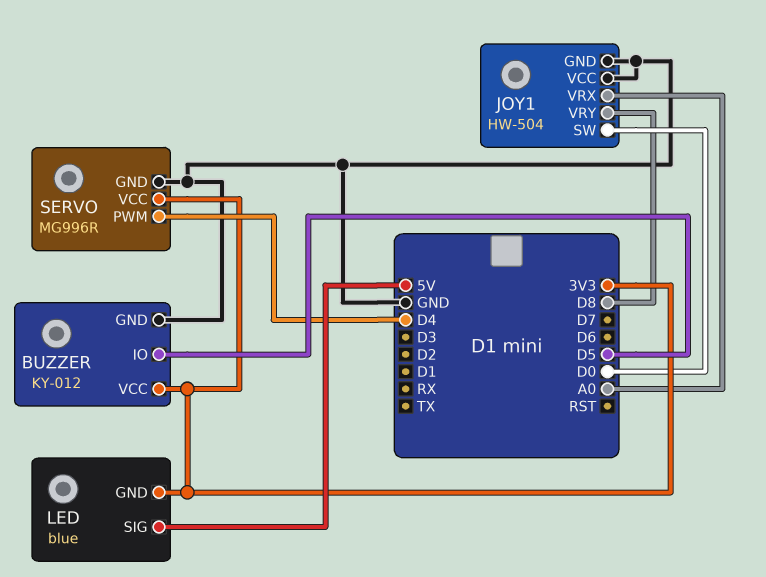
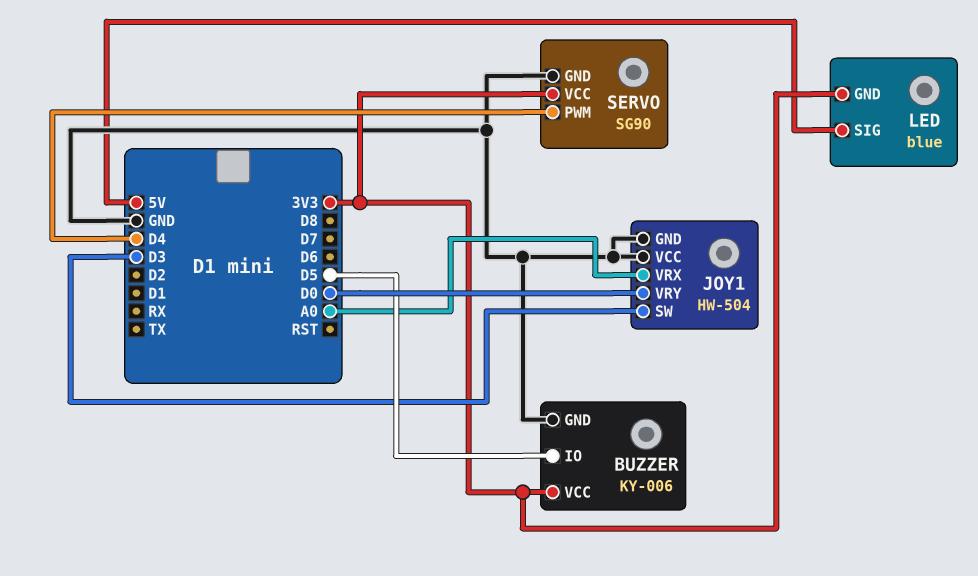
BUZZER: KY-012 -> KY-006
JOY1 pin SW: D0 -> D3
JOY1 pin VRY: D8 -> D0
SERVO: MG996R -> SG90

